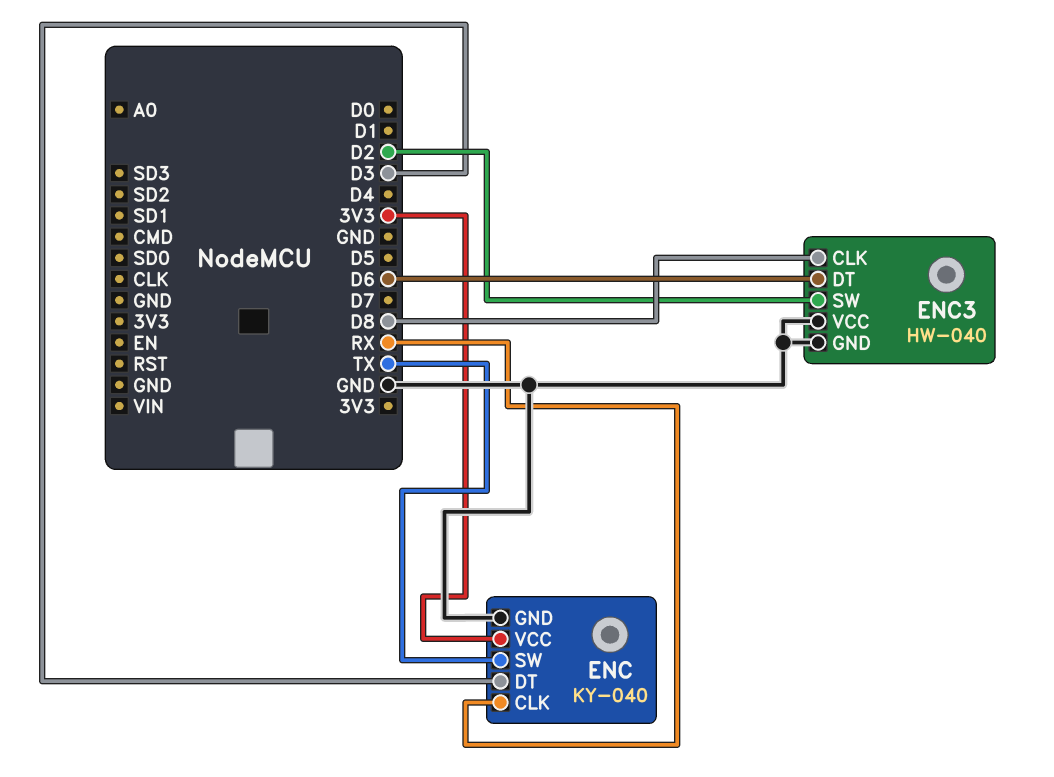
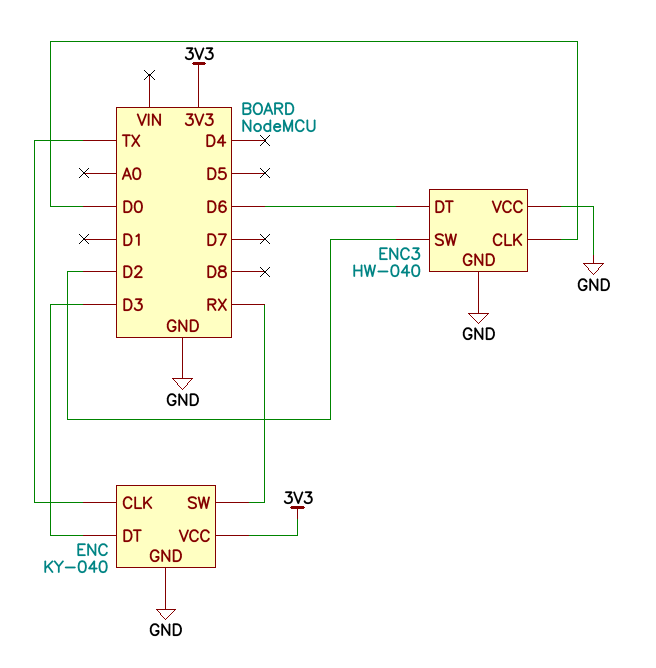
ENC pin CLK: RX -> TX
ENC pin SW: TX -> RX
ENC3 pin CLK: D8 -> D0

